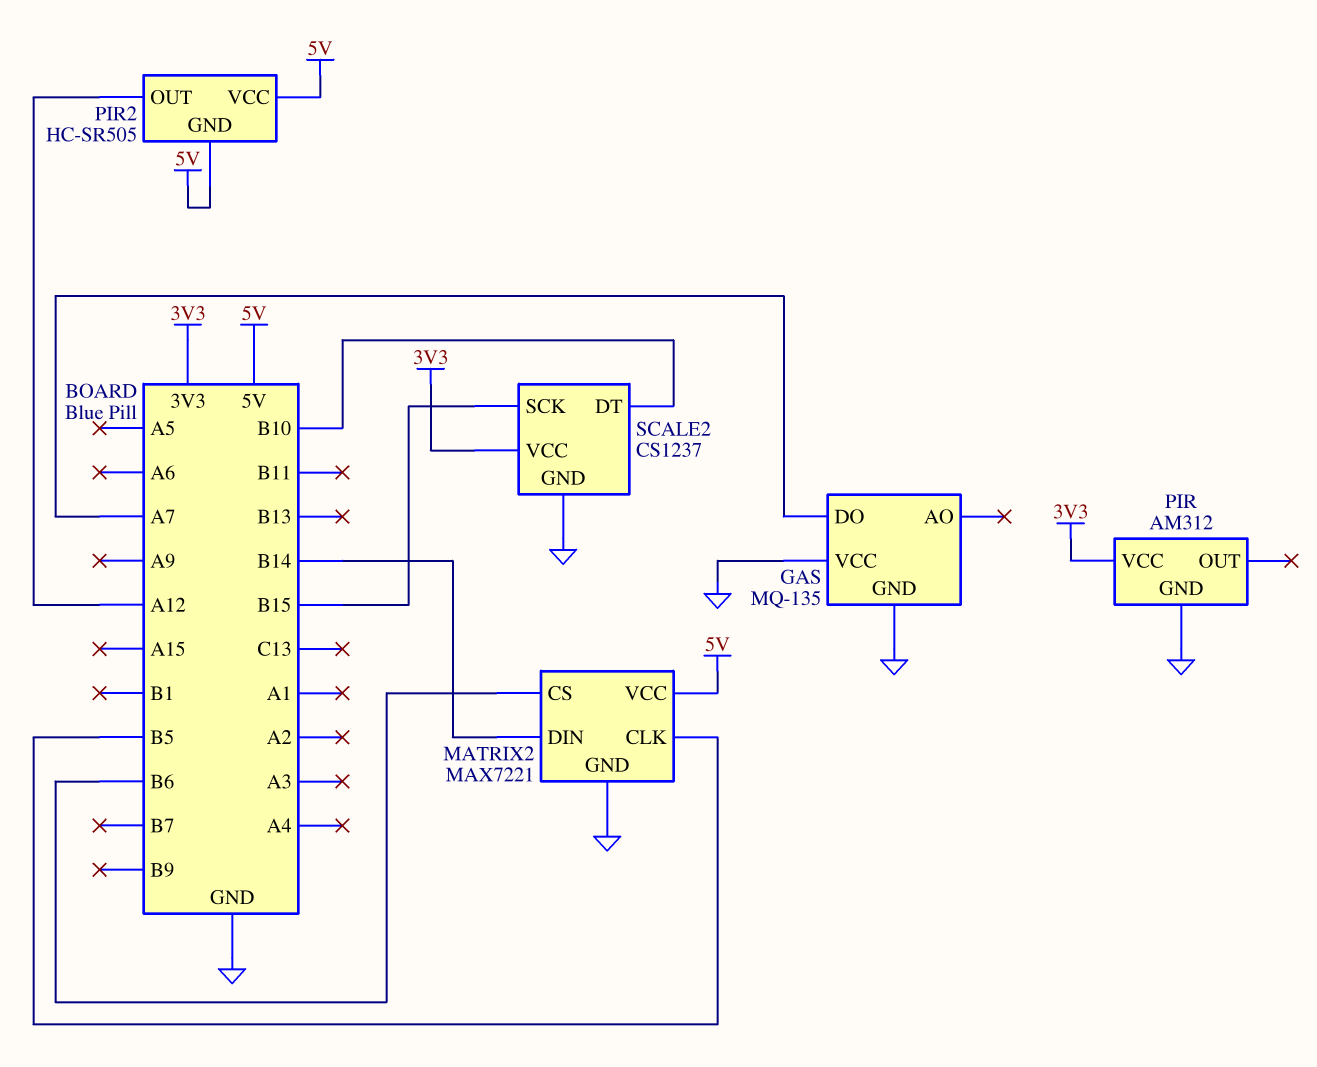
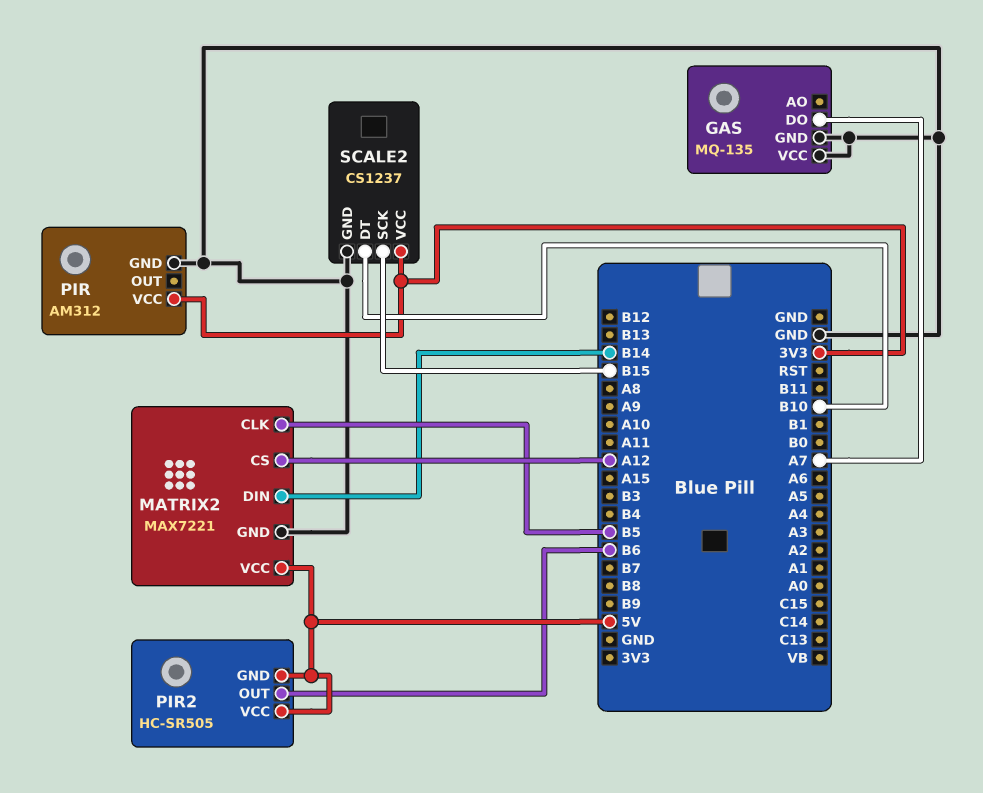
MATRIX2 pin CS: B6 -> A12
PIR2 pin OUT: A12 -> B6

